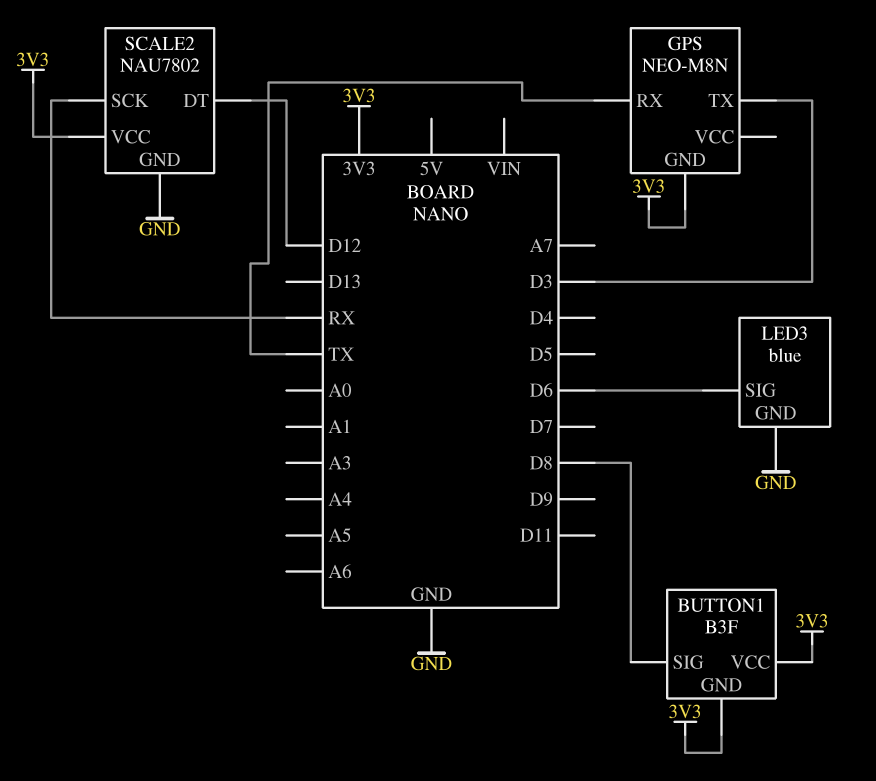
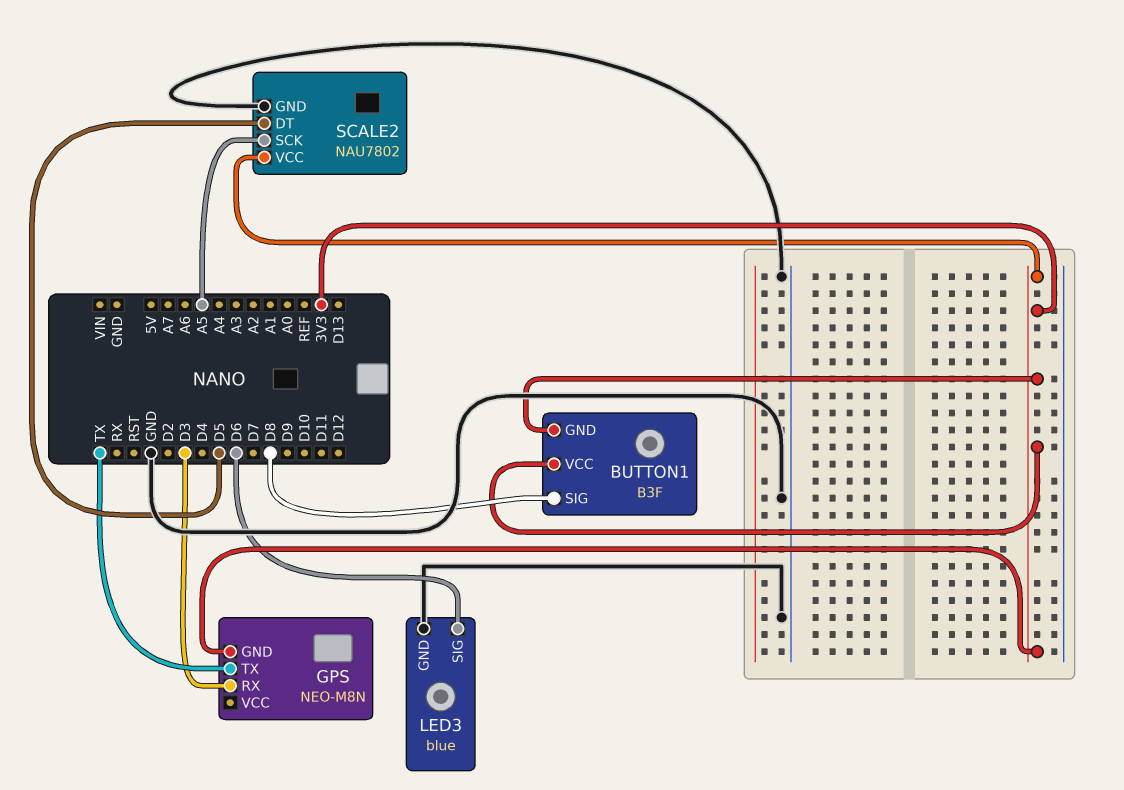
GPS pin RX: TX -> D3
GPS pin TX: D3 -> TX
SCALE2 pin DT: D12 -> D5
SCALE2 pin SCK: RX -> A5

